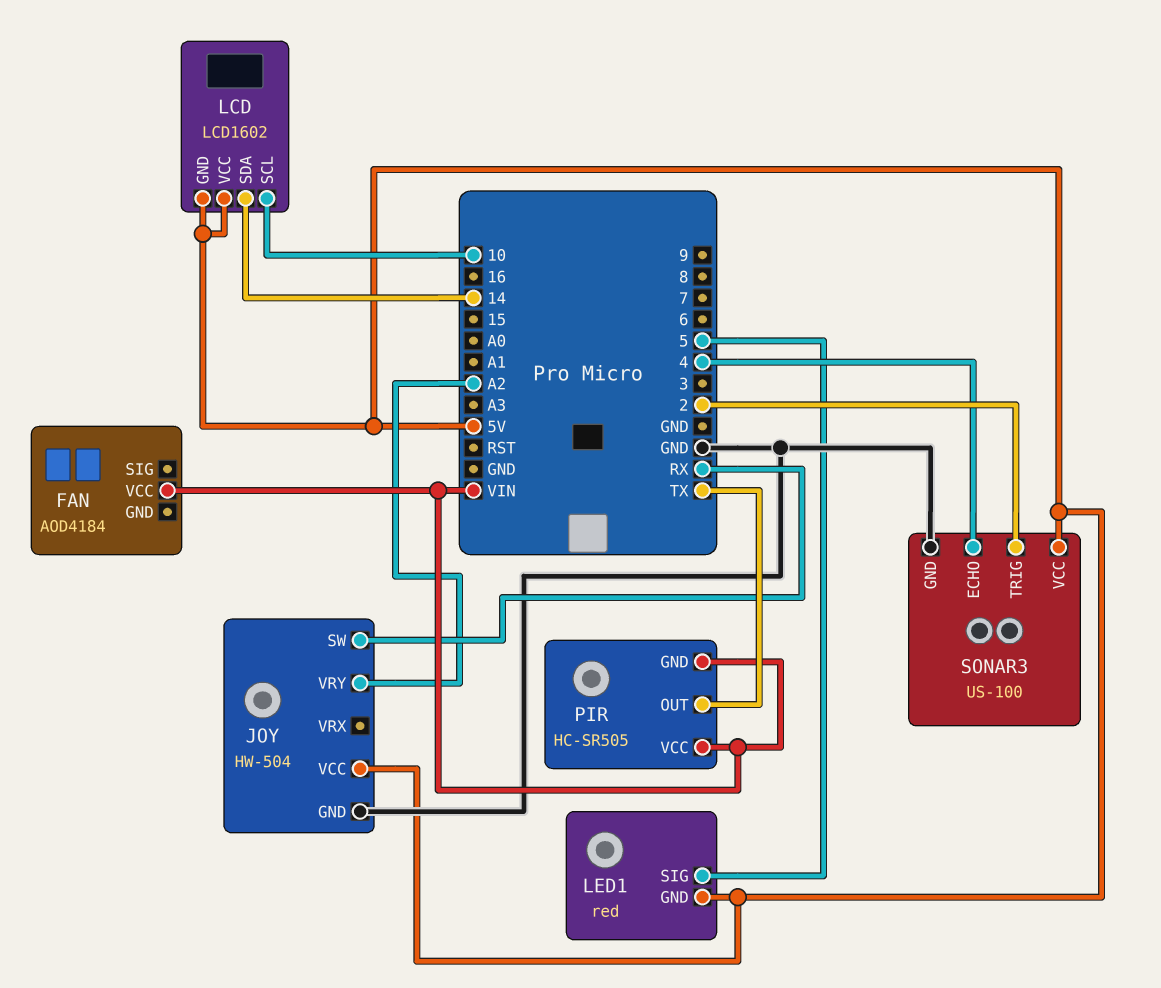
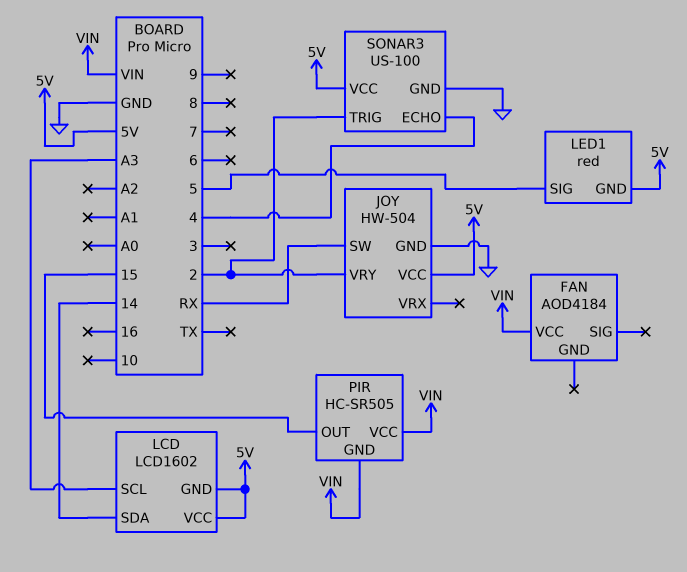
JOY pin VRY: A2 -> 2
LCD pin SCL: 10 -> A3
PIR pin OUT: TX -> 15

